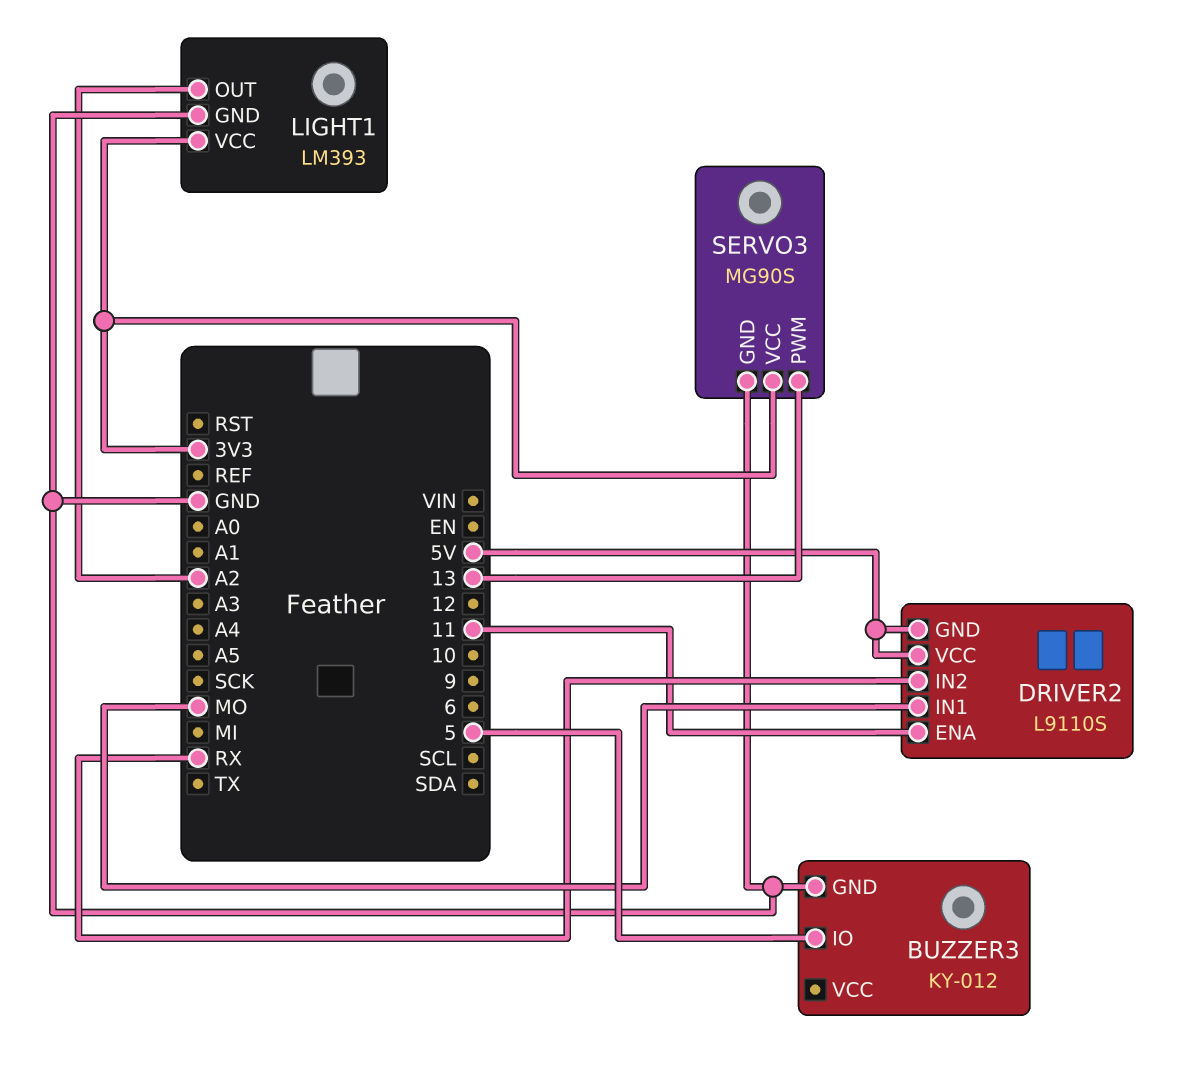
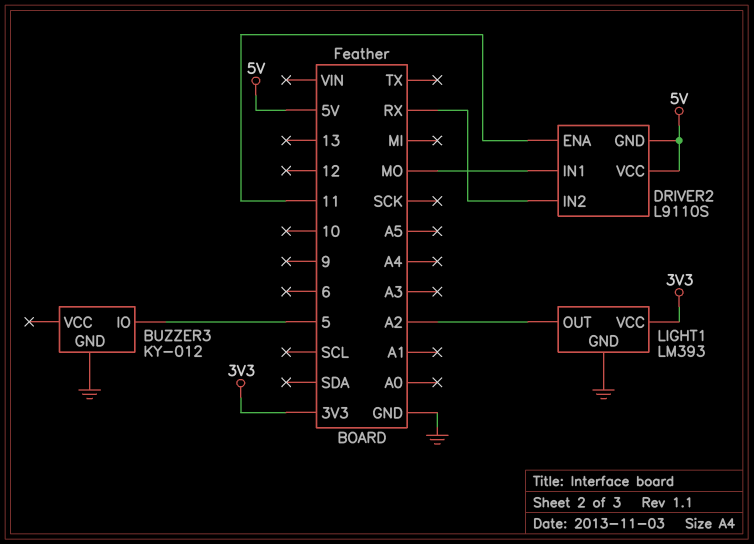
SERVO3: MG90S -> none
SERVO3 pin GND: GND -> none
SERVO3 pin PWM: 13 -> none
SERVO3 pin VCC: 3V3 -> none

